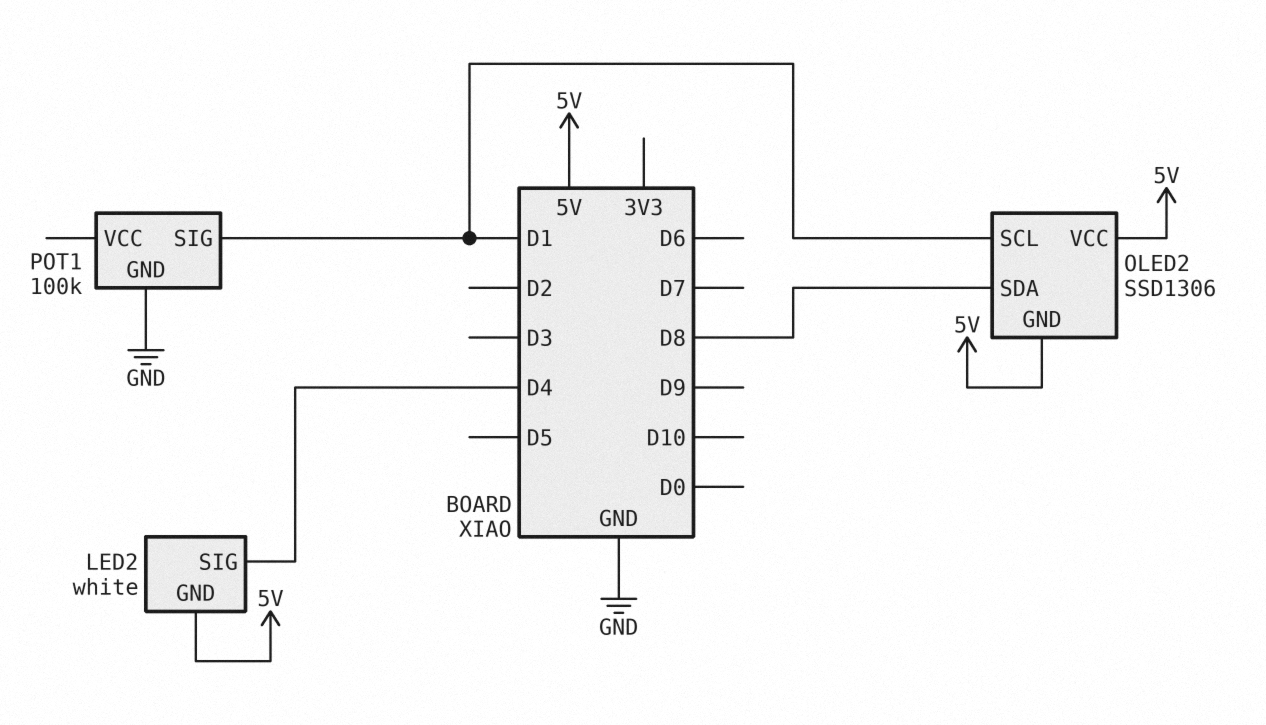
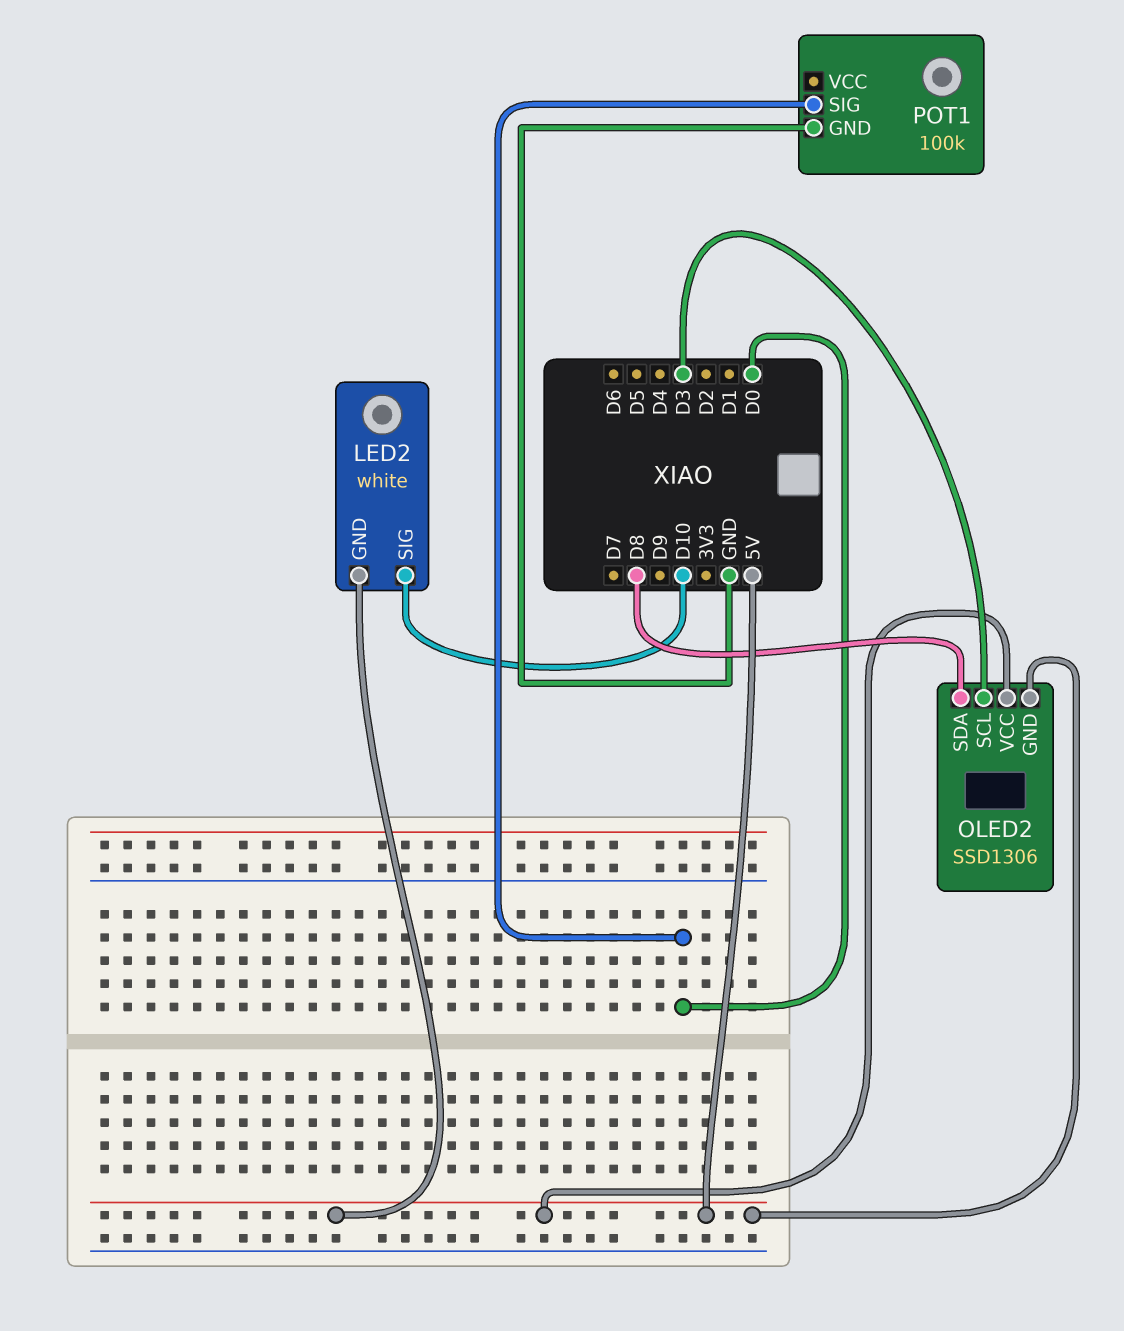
LED2 pin SIG: D4 -> D10
OLED2 pin SCL: D1 -> D3
POT1 pin SIG: D1 -> D0

